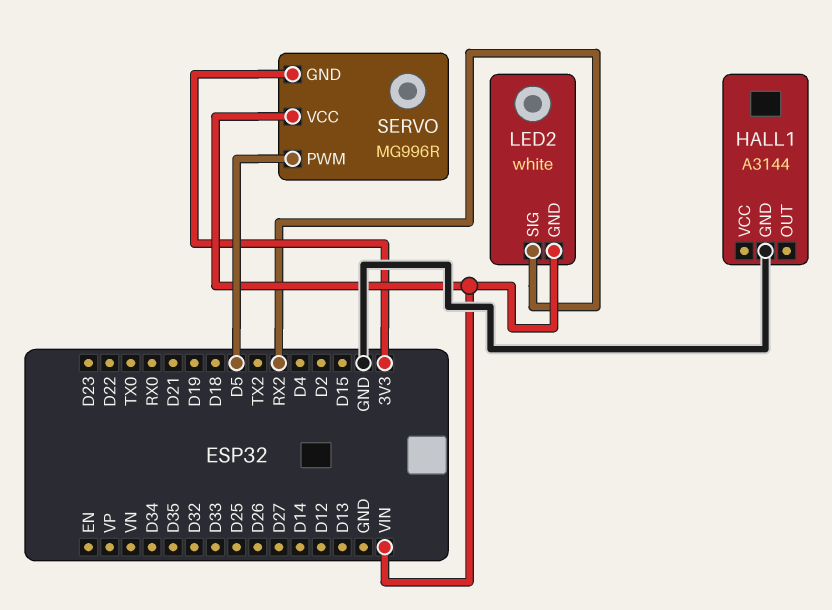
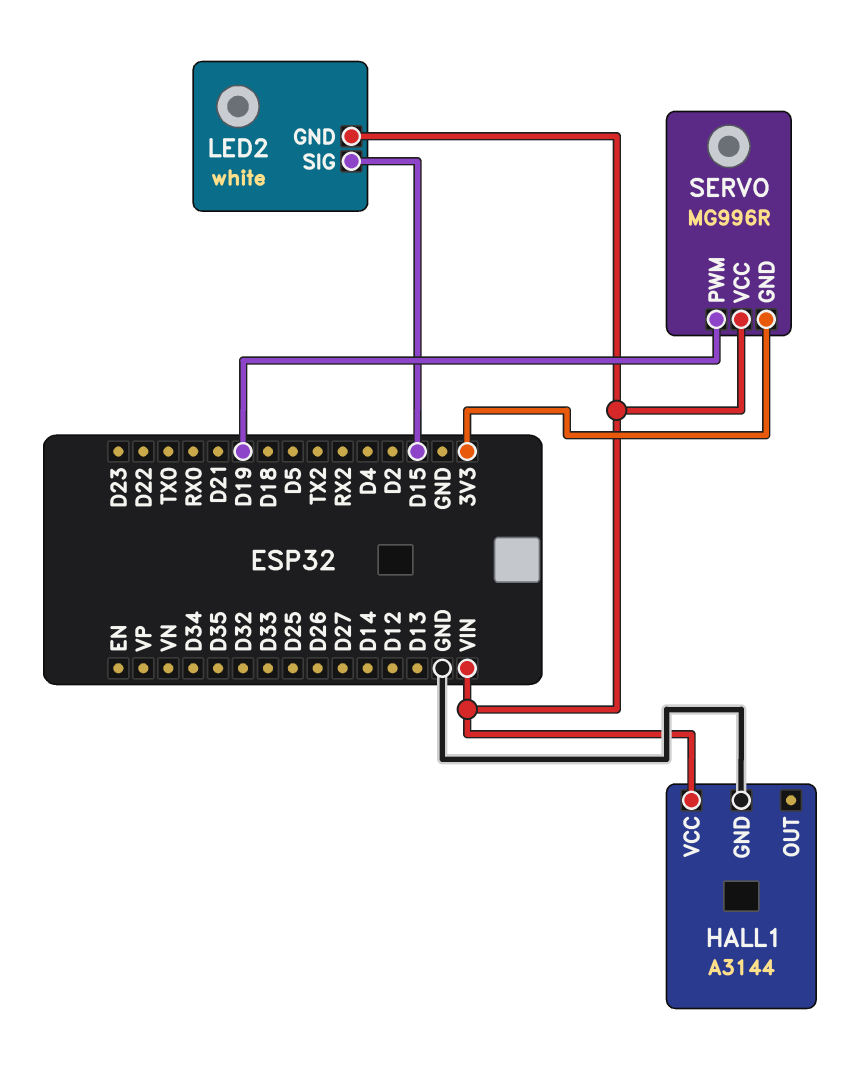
HALL1 pin VCC: none -> VIN
LED2 pin SIG: RX2 -> D15
SERVO pin PWM: D5 -> D19

